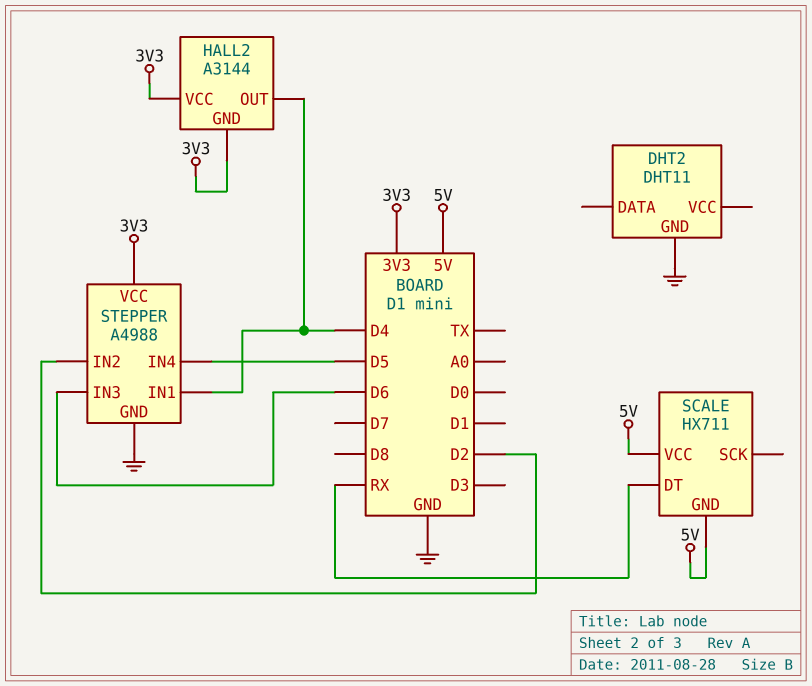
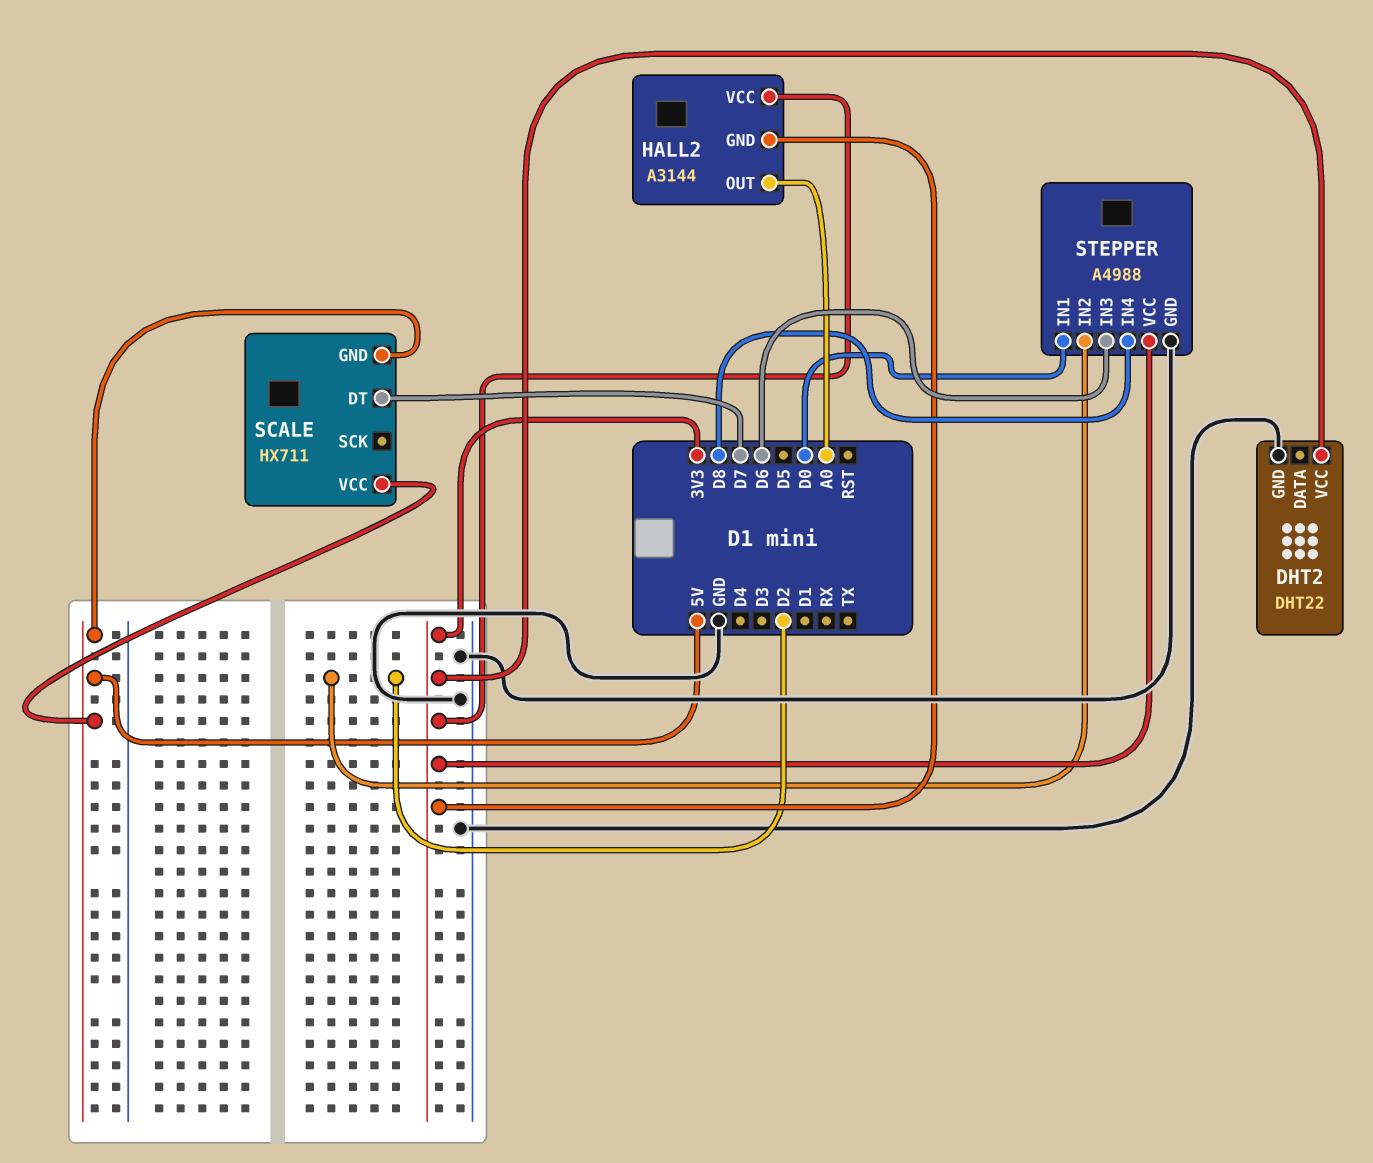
DHT2: DHT11 -> DHT22
DHT2 pin VCC: none -> 3V3
HALL2 pin OUT: D4 -> A0
SCALE pin DT: RX -> D7
STEPPER pin IN1: D4 -> D0
STEPPER pin IN4: D5 -> D8

